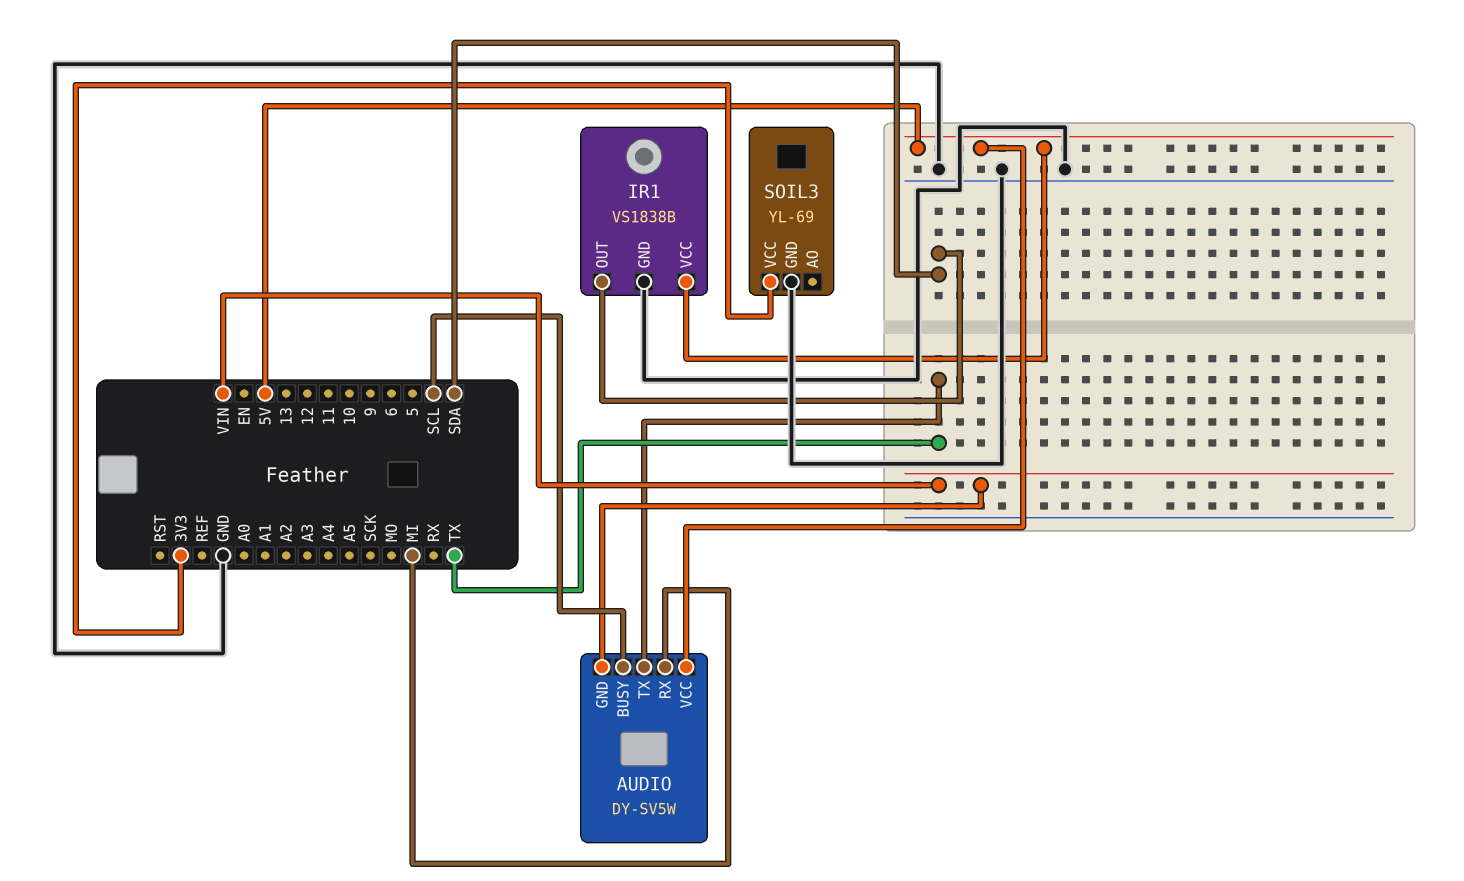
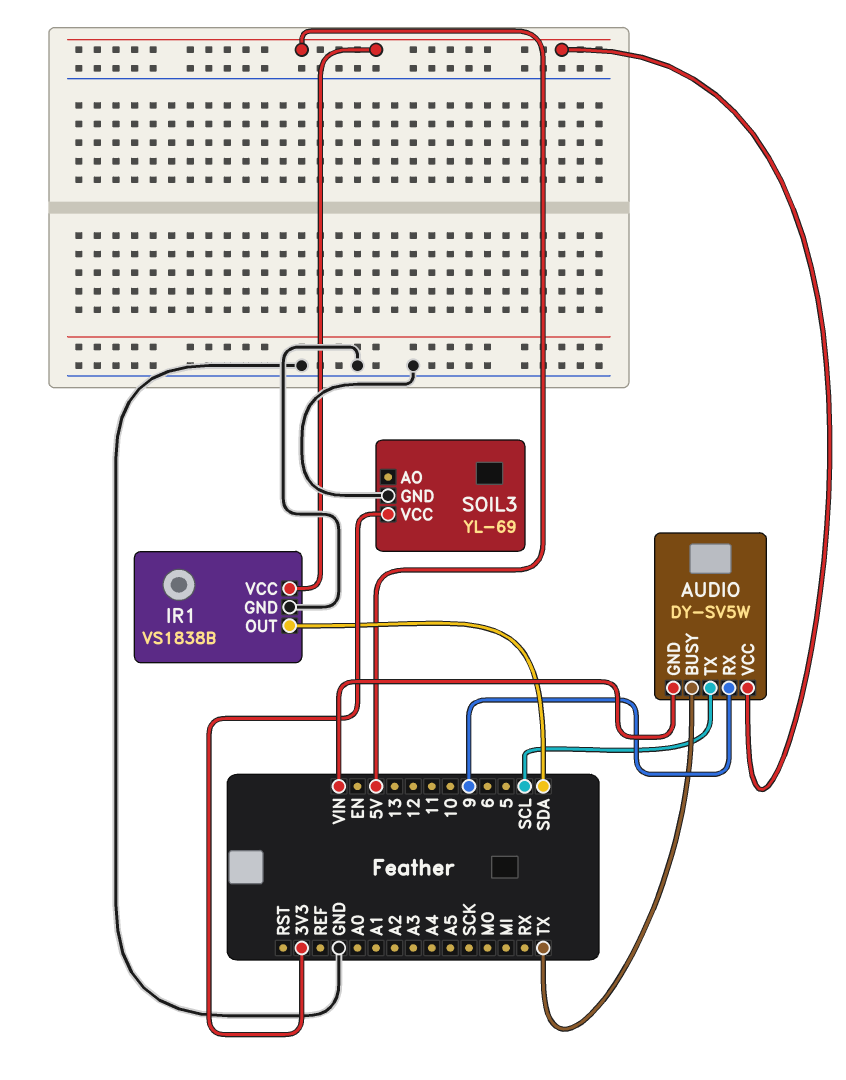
AUDIO pin BUSY: SCL -> TX
AUDIO pin RX: MI -> 9
AUDIO pin TX: TX -> SCL

